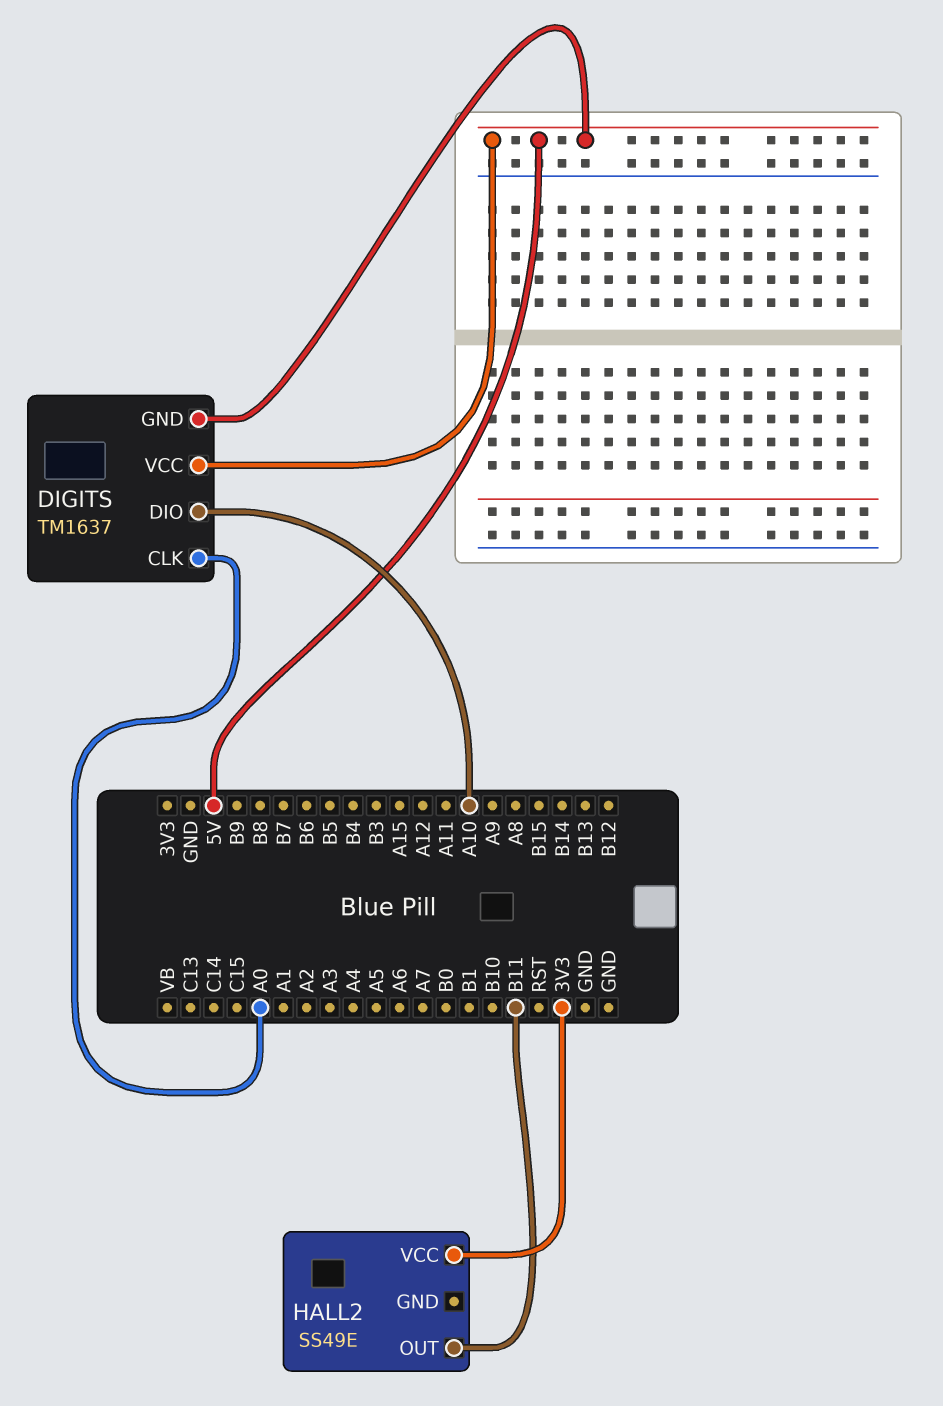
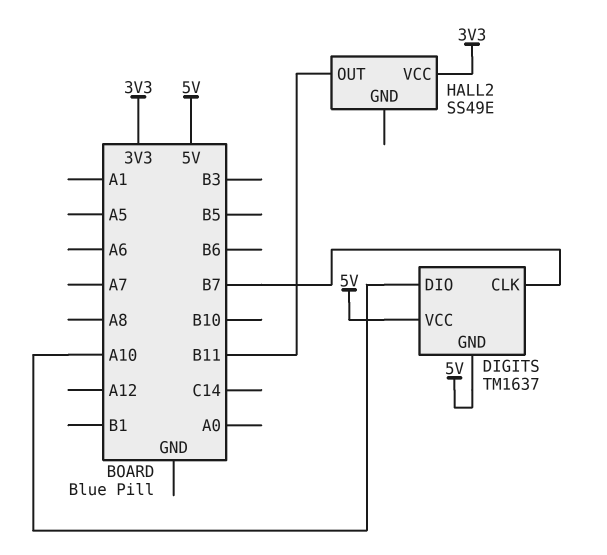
DIGITS pin CLK: A0 -> B7

